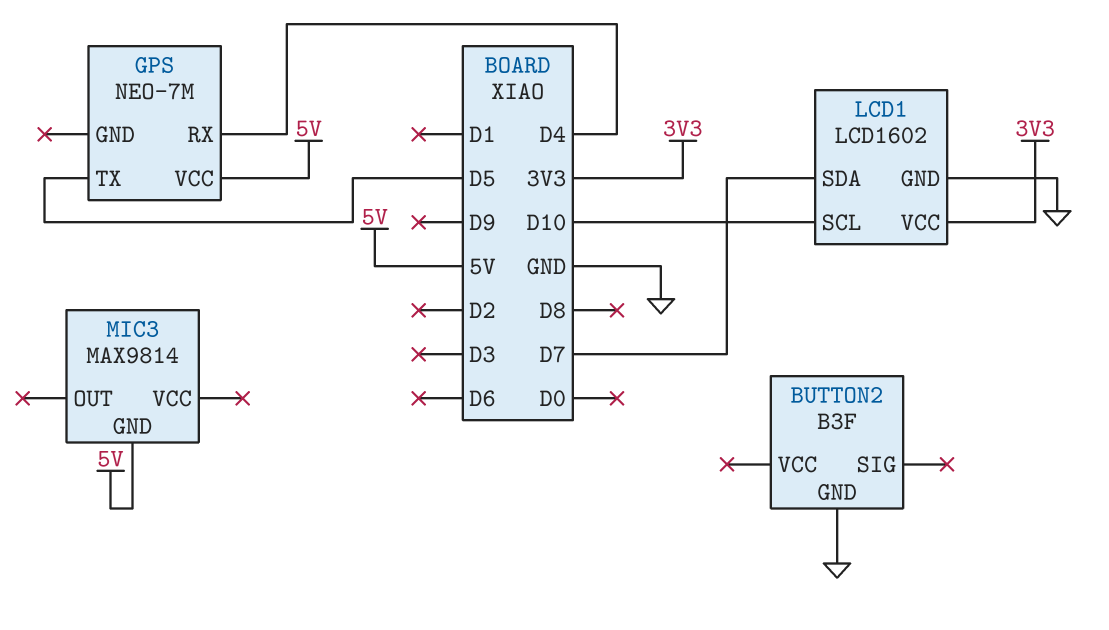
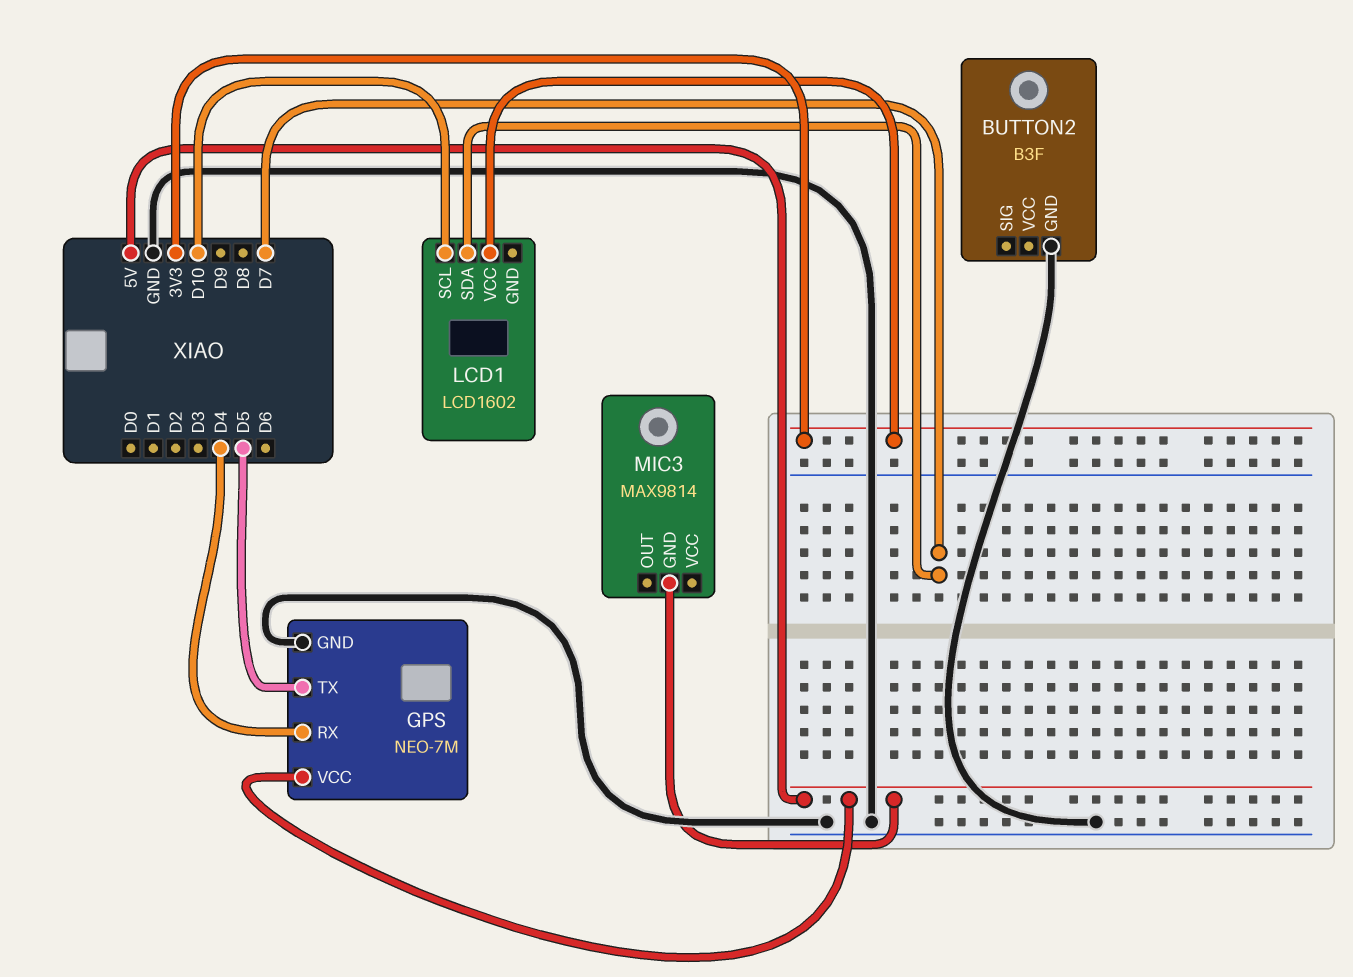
GPS pin GND: none -> GND
LCD1 pin GND: GND -> none

